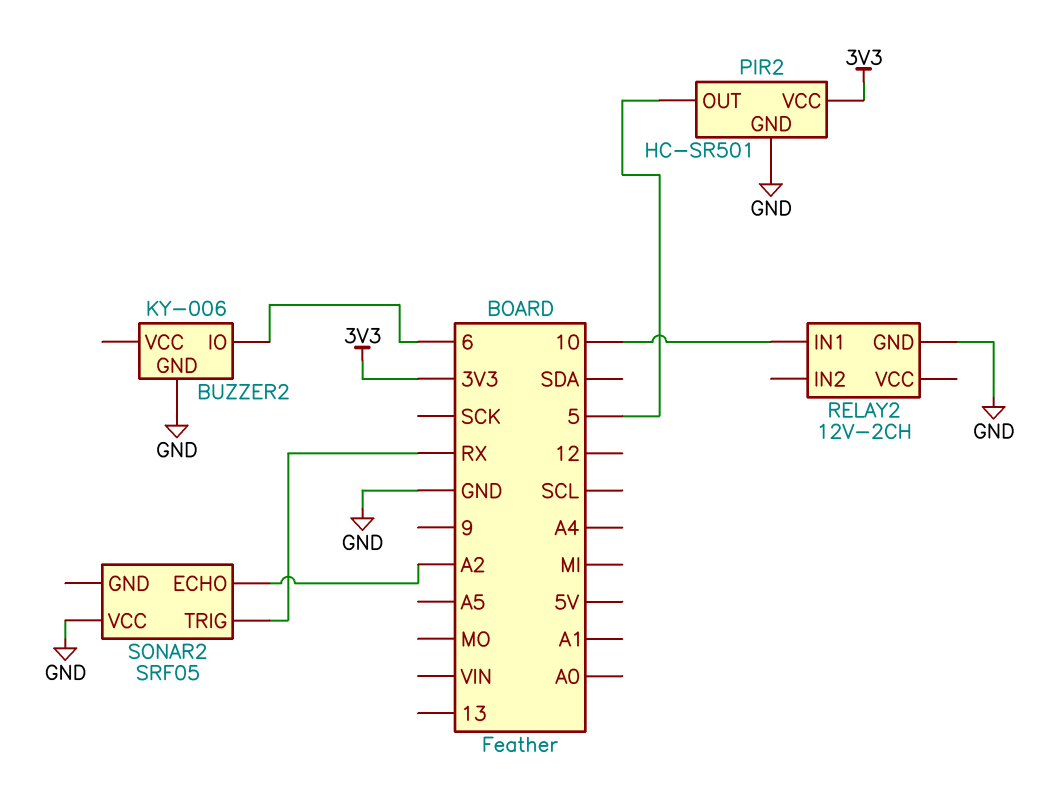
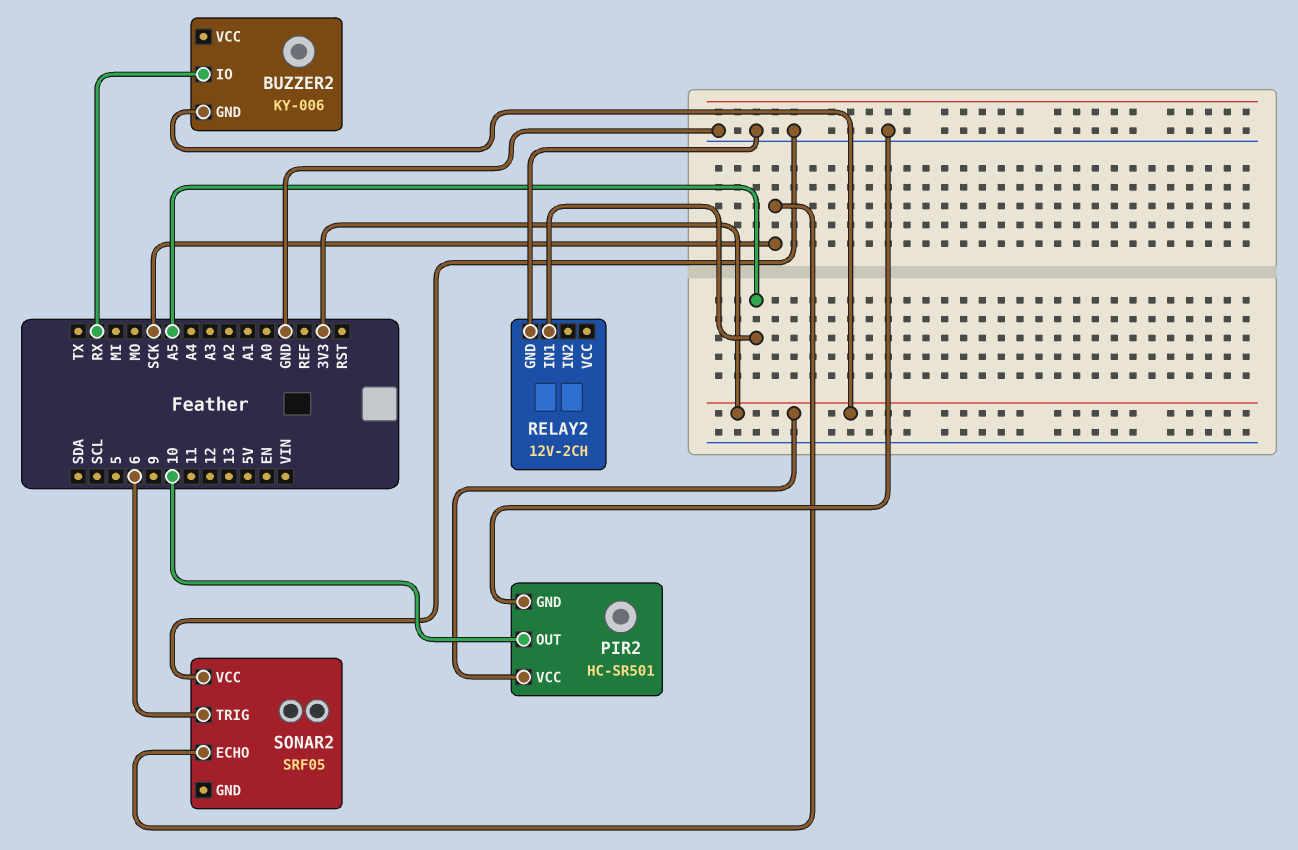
BUZZER2 pin GND: GND -> 3V3
BUZZER2 pin IO: 6 -> RX
PIR2 pin OUT: 5 -> 10
RELAY2 pin IN1: 10 -> A5
SONAR2 pin ECHO: A2 -> SCK
SONAR2 pin TRIG: RX -> 6

